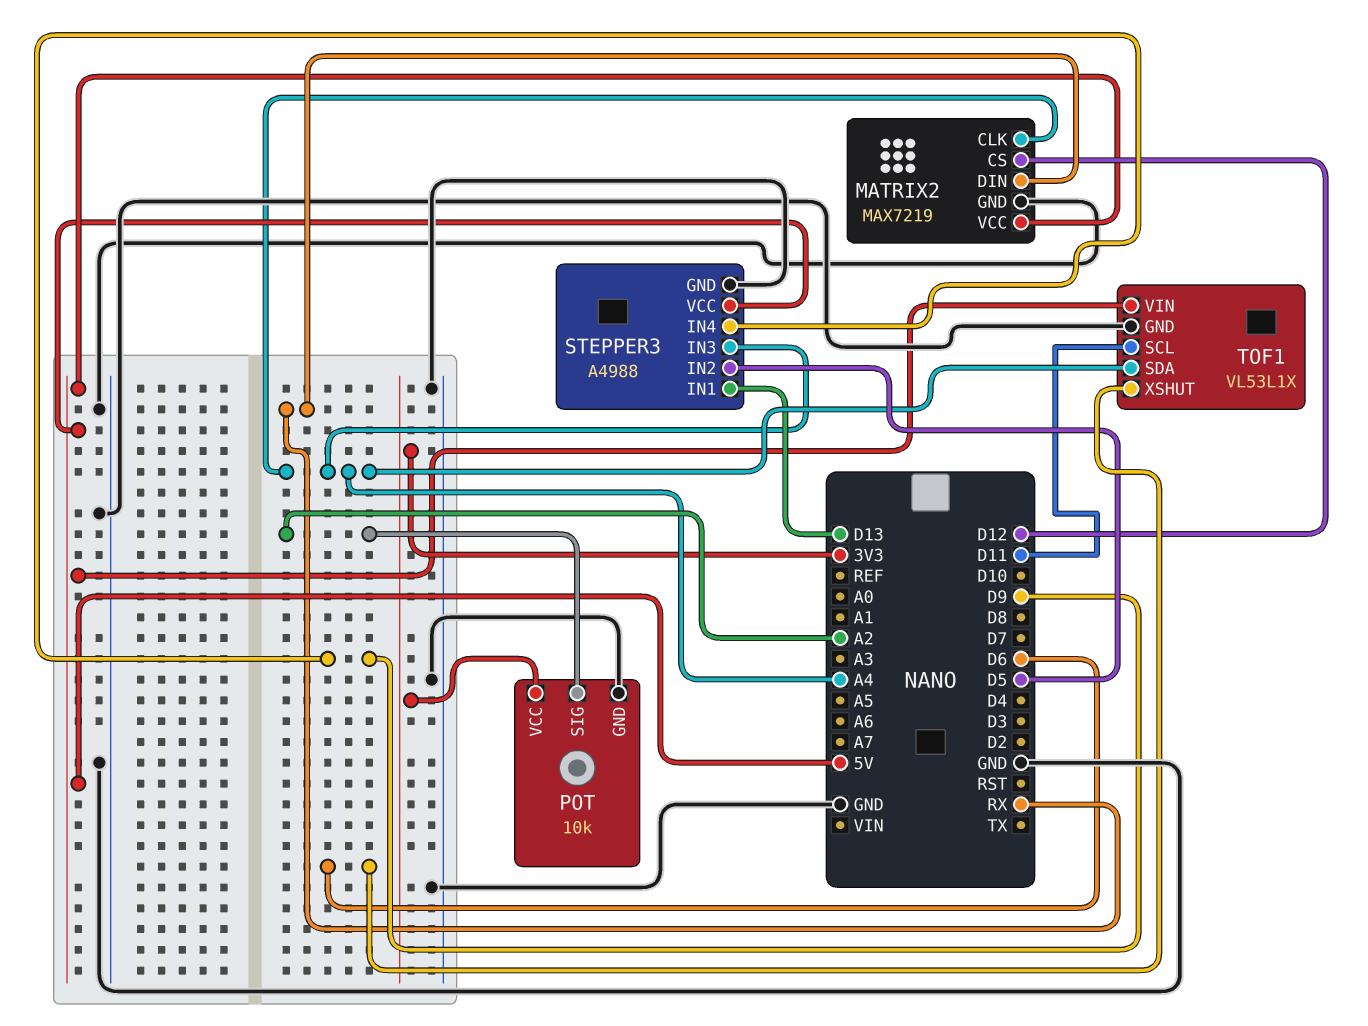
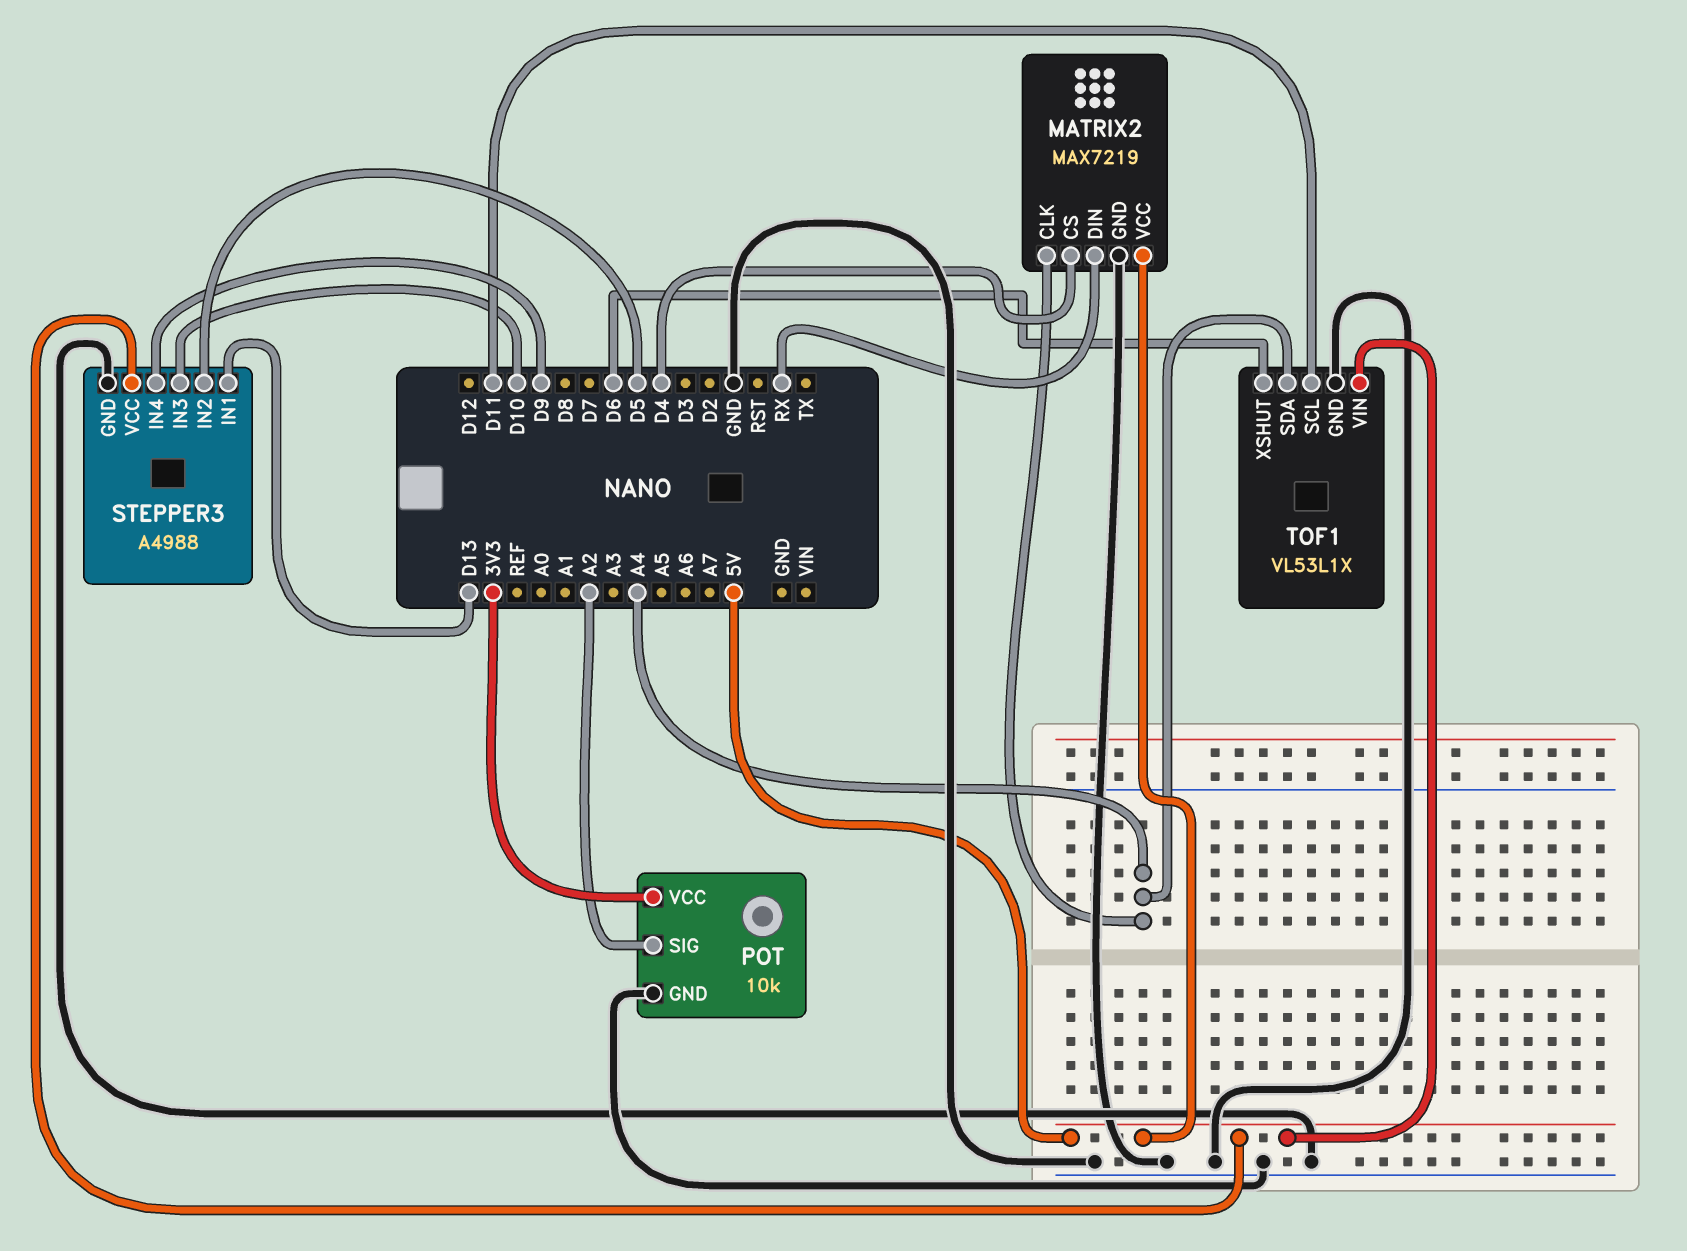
MATRIX2 pin CS: D12 -> D4
STEPPER3 pin IN3: A4 -> D10

